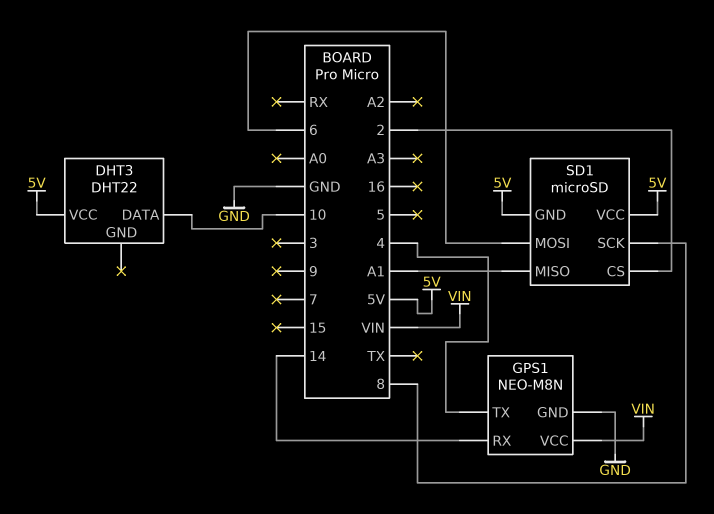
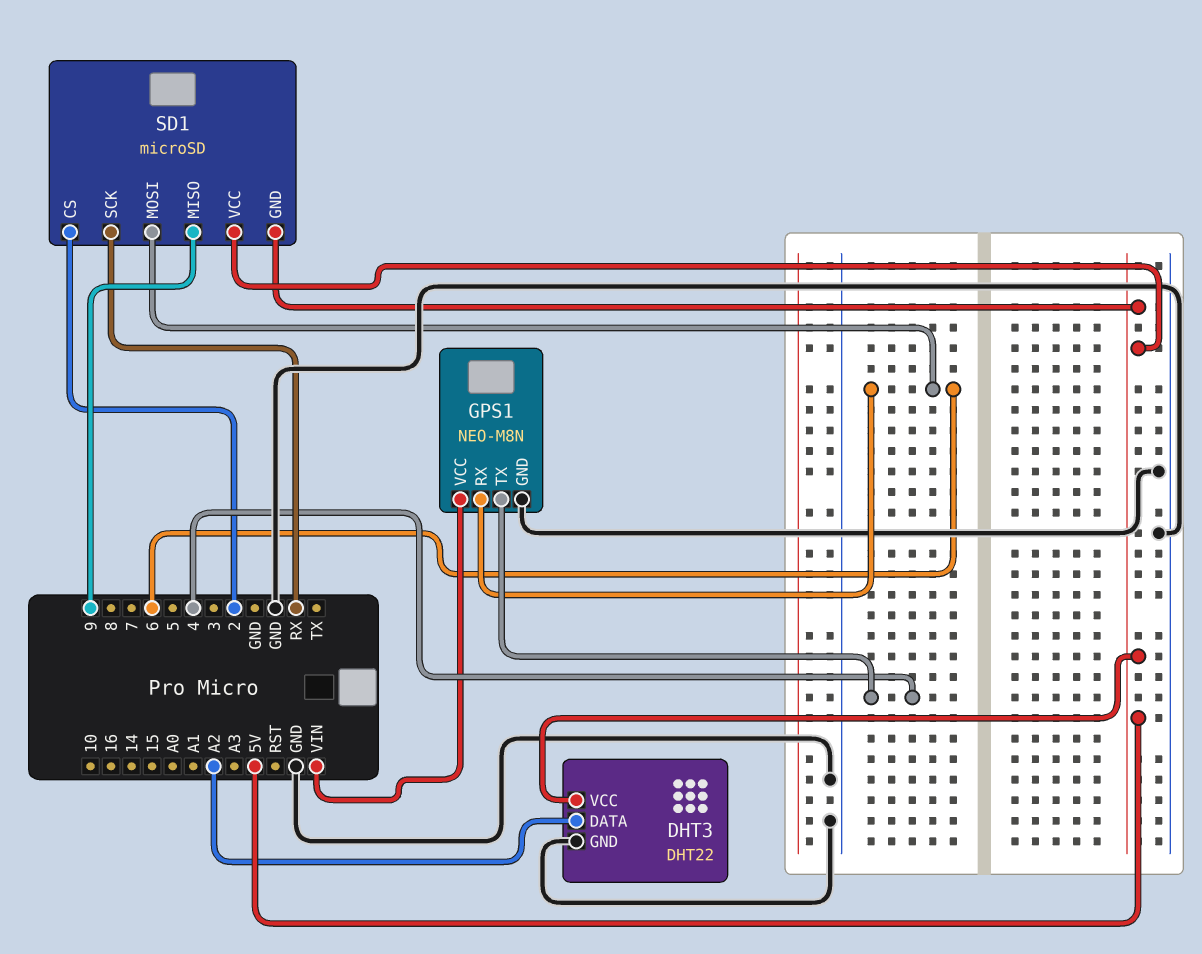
DHT3 pin DATA: 10 -> A2
DHT3 pin GND: none -> GND
GPS1 pin RX: 14 -> 6
SD1 pin MISO: A1 -> 9
SD1 pin SCK: 8 -> RX

